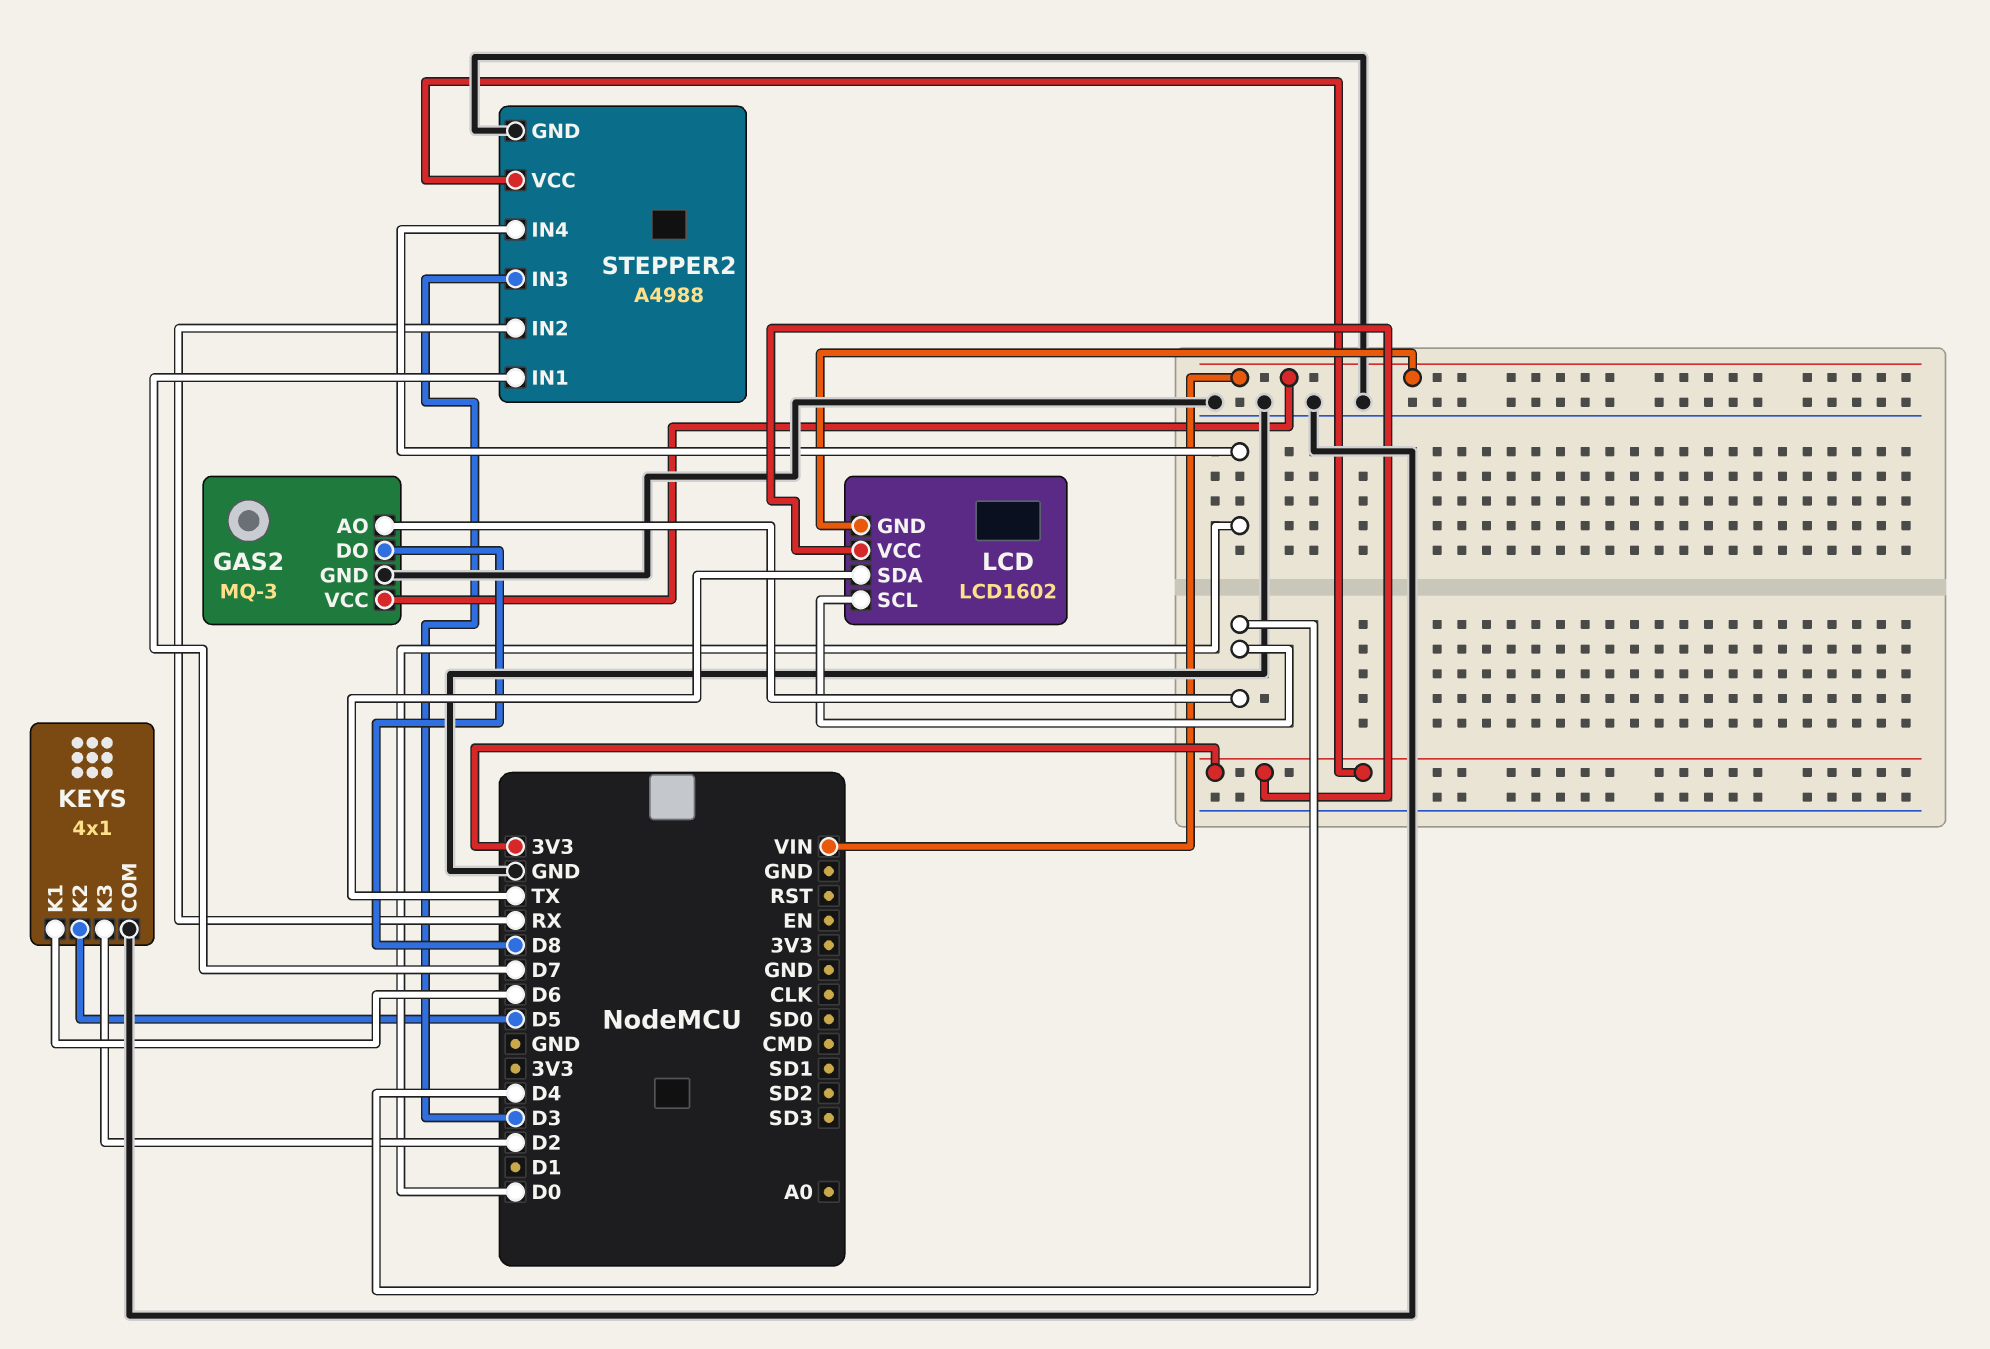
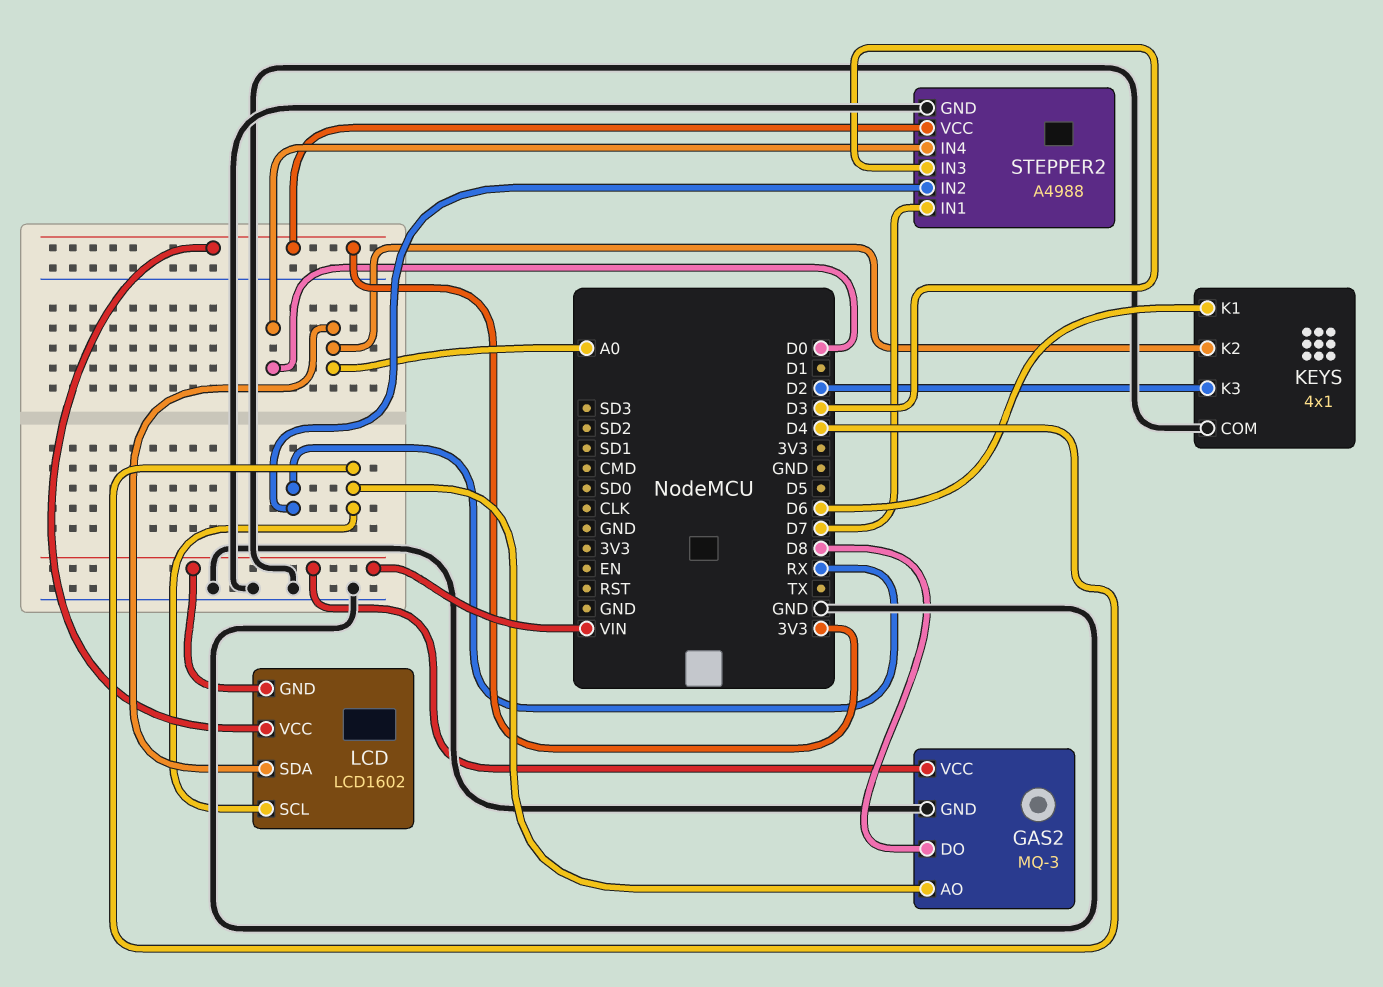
KEYS pin K2: D5 -> A0
LCD pin SDA: TX -> A0

